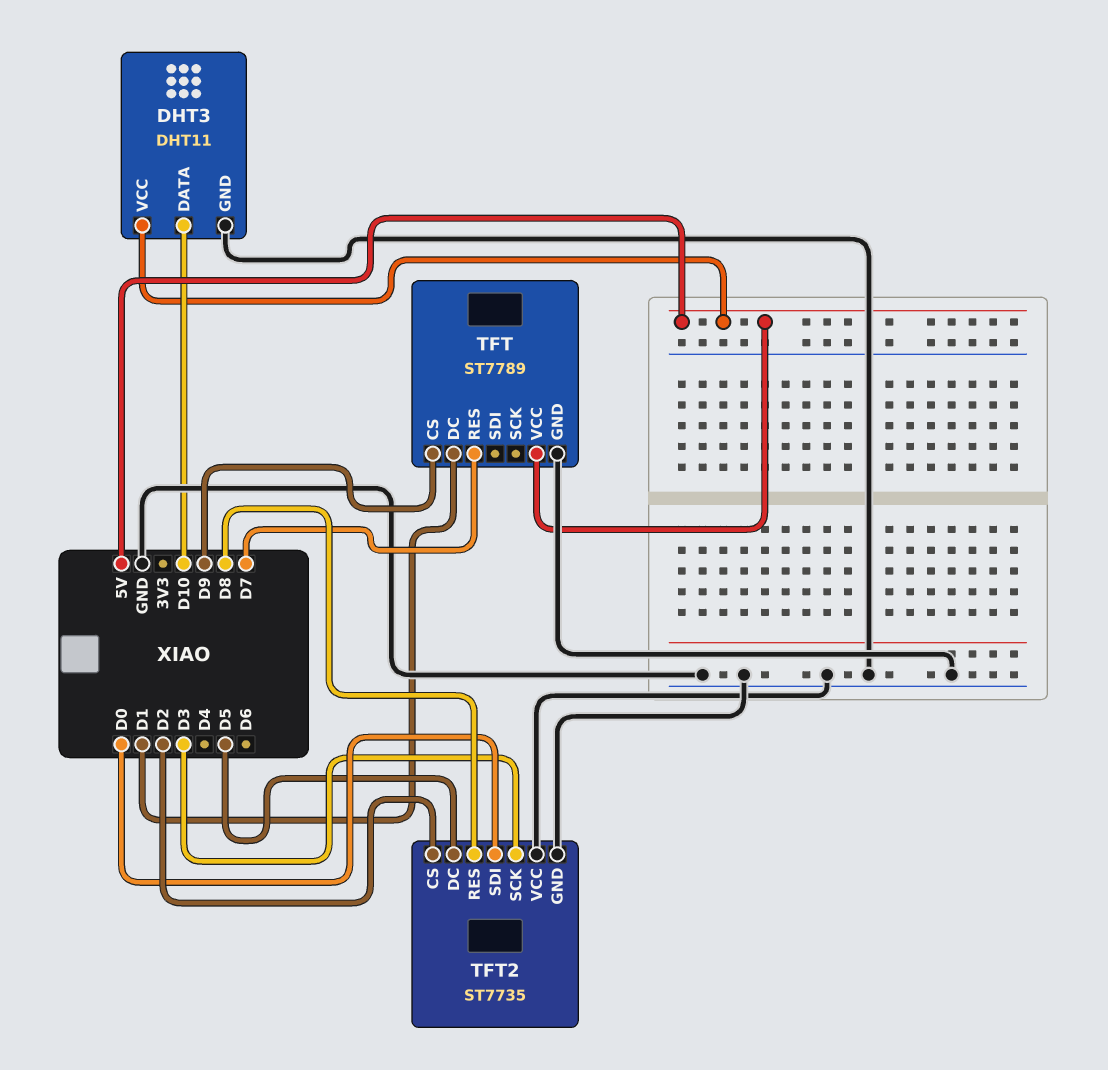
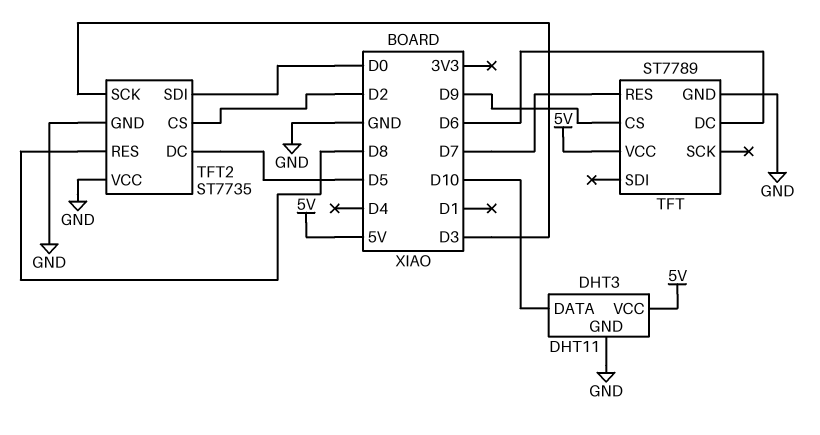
TFT pin DC: D1 -> D6

